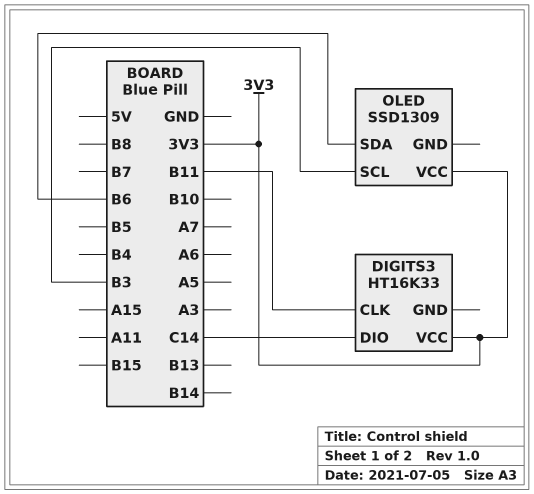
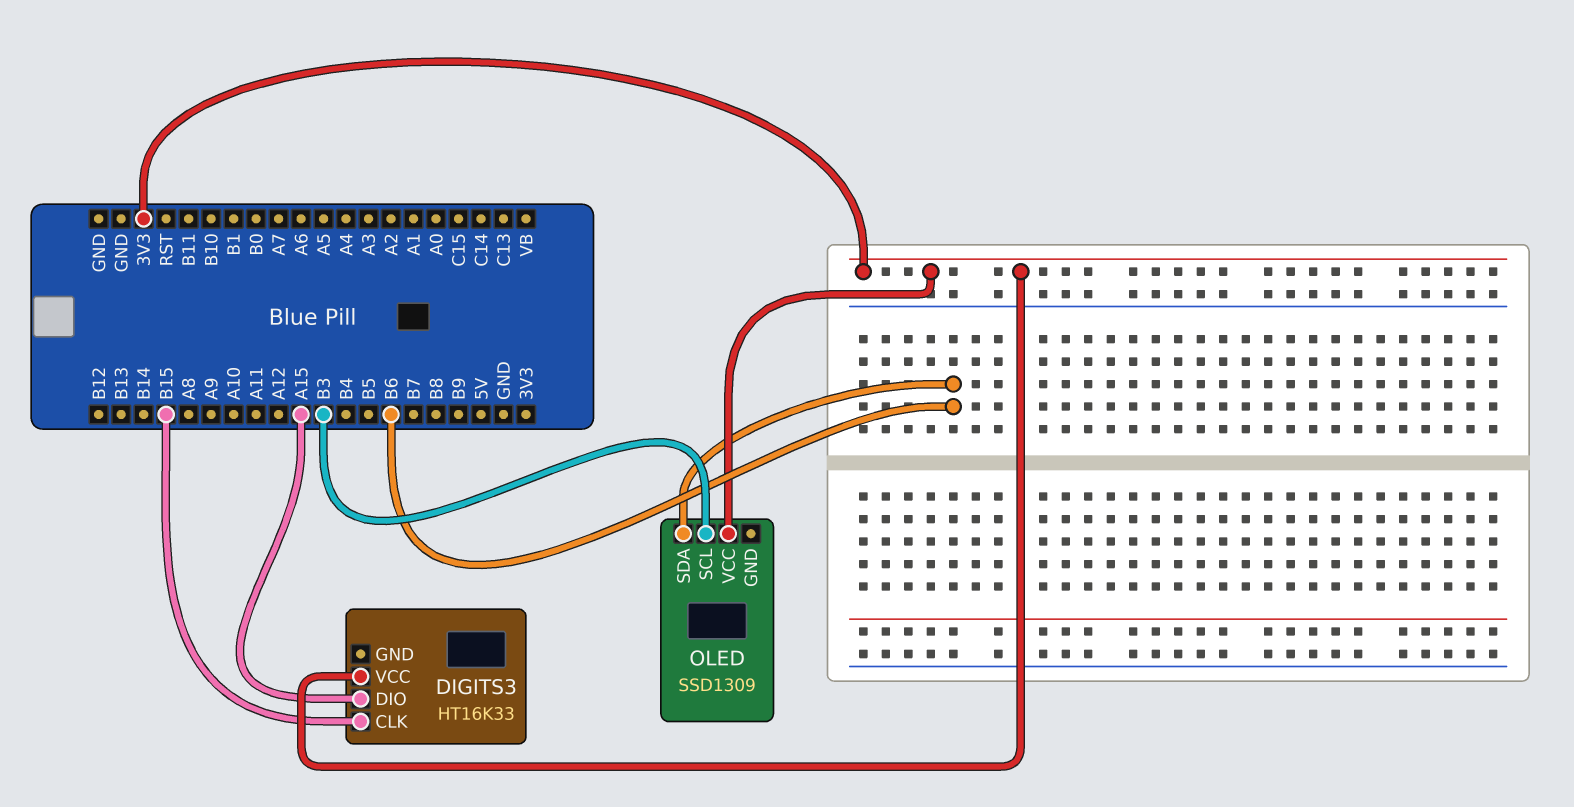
DIGITS3 pin CLK: B11 -> B15
DIGITS3 pin DIO: C14 -> A15

